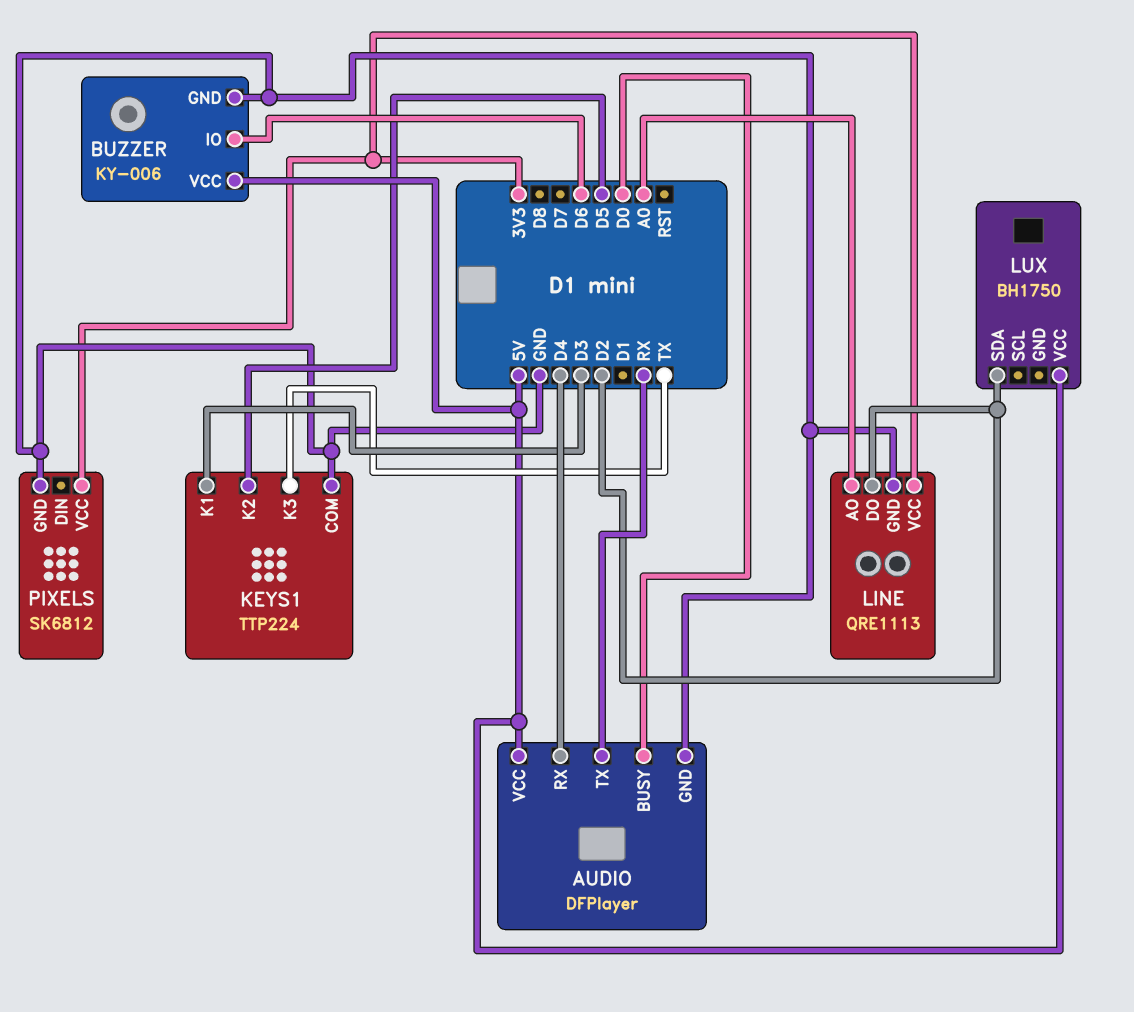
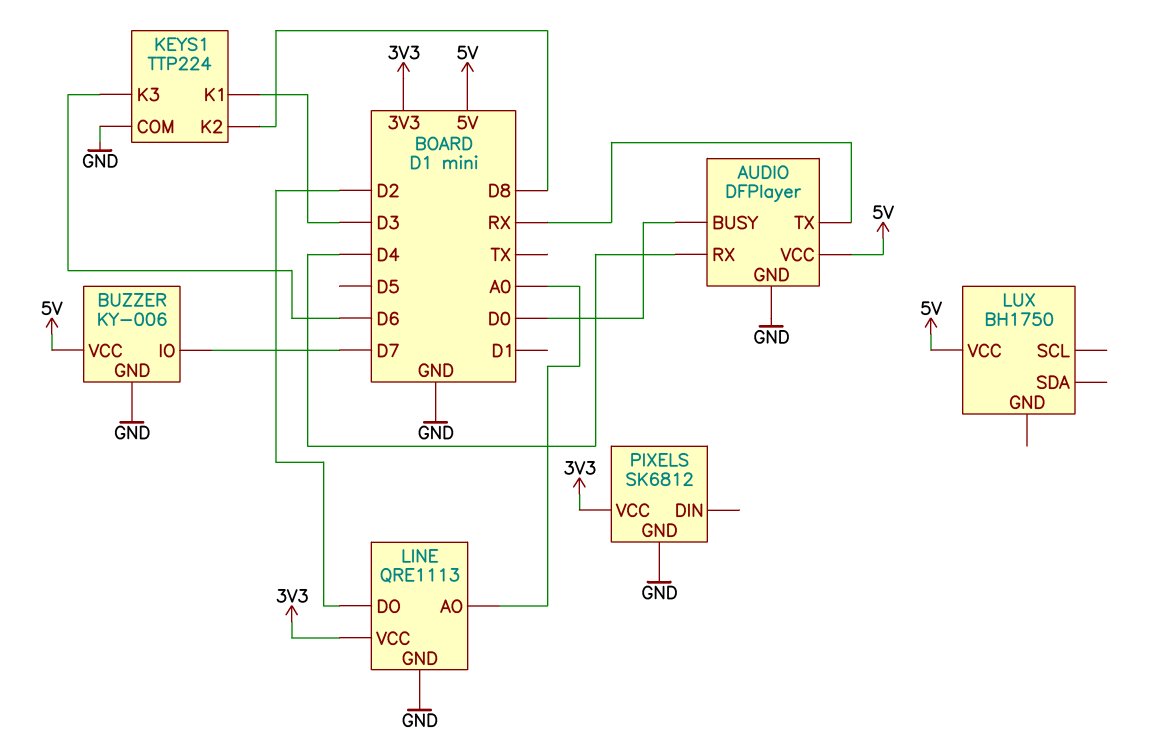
BUZZER pin IO: D6 -> D7
KEYS1 pin K2: D5 -> D8
KEYS1 pin K3: TX -> D6
LUX pin SDA: D2 -> none

